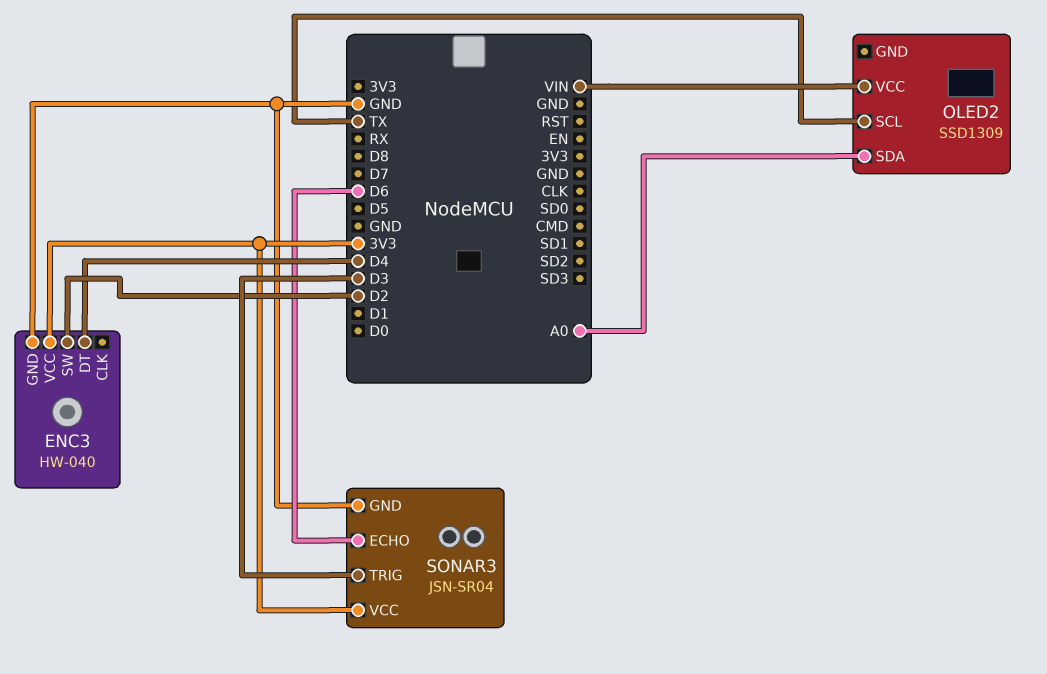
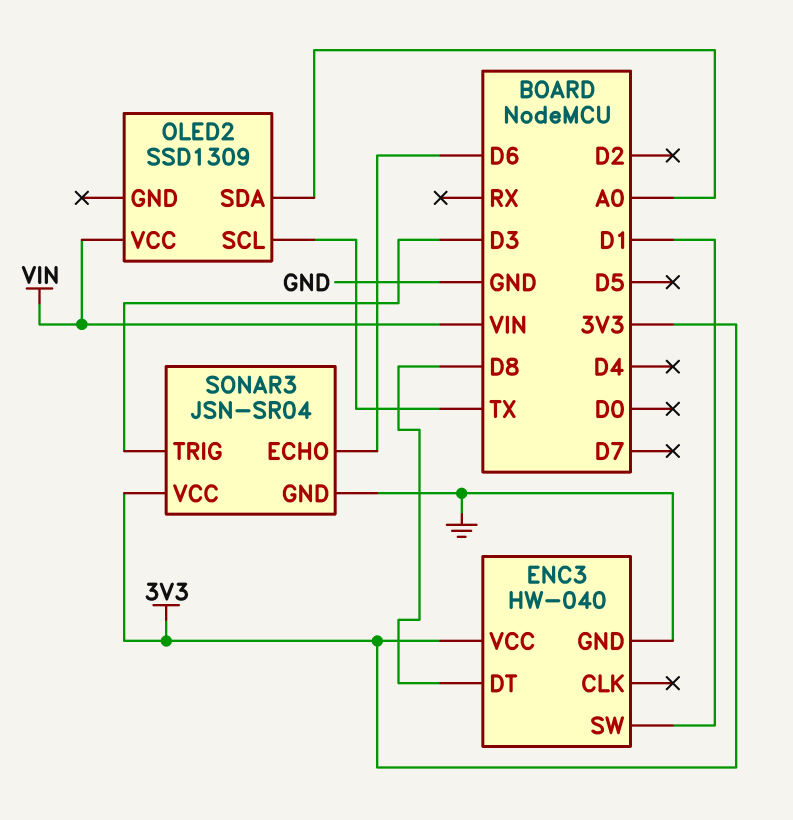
ENC3 pin DT: D4 -> D8
ENC3 pin SW: D2 -> D1

